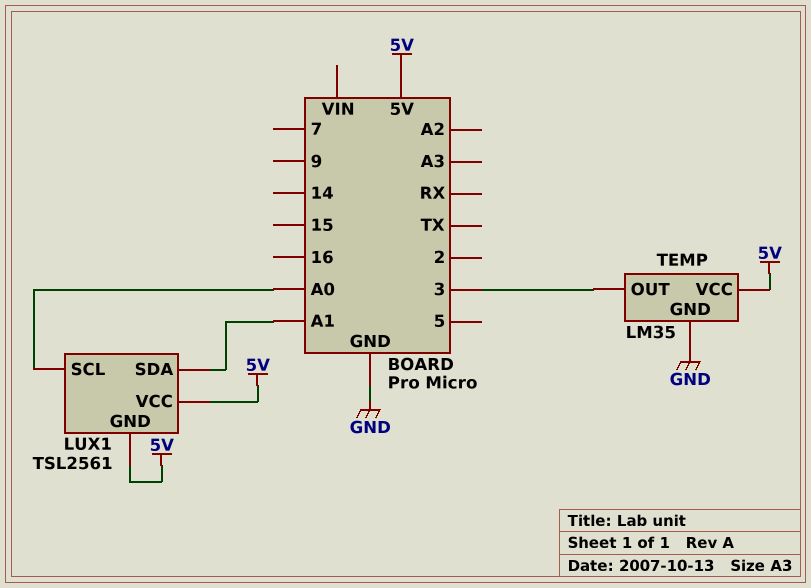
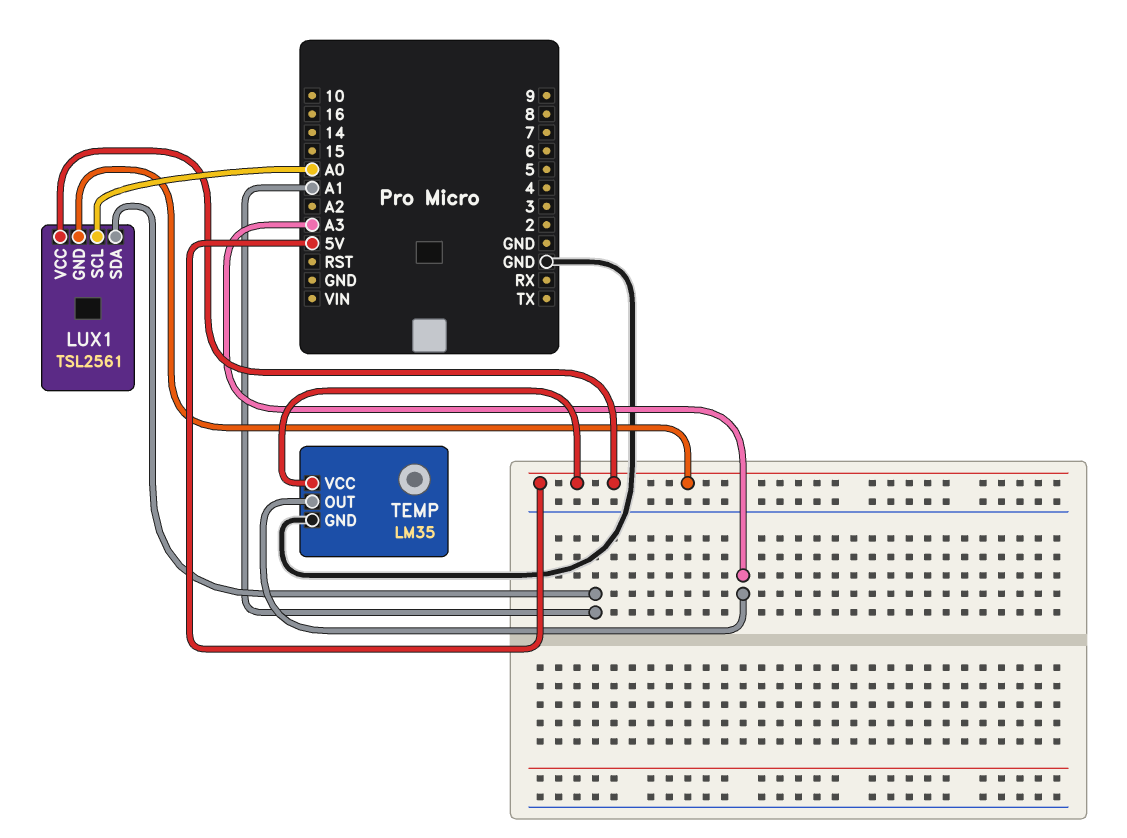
TEMP pin OUT: 3 -> A3

